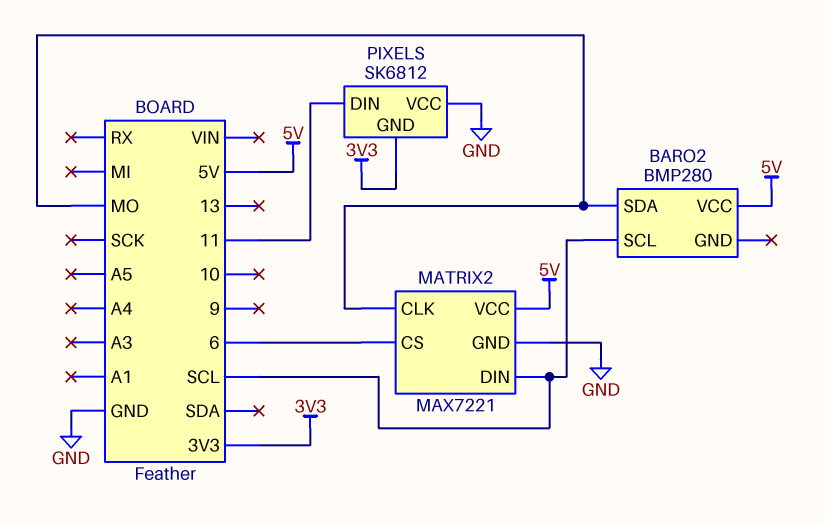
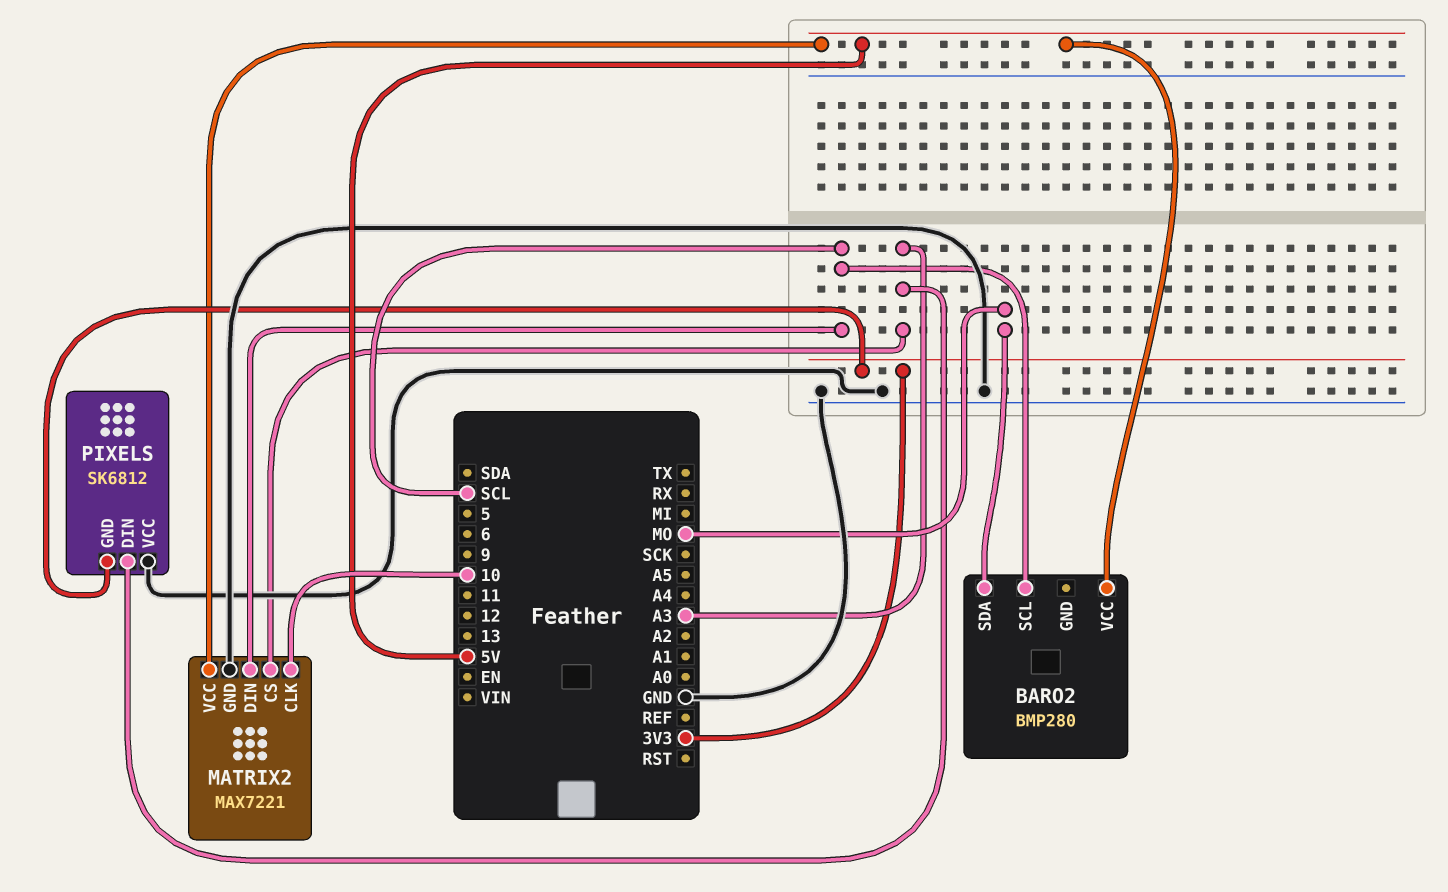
MATRIX2 pin CLK: MO -> 10
MATRIX2 pin CS: 6 -> A3
PIXELS pin DIN: 11 -> A3

